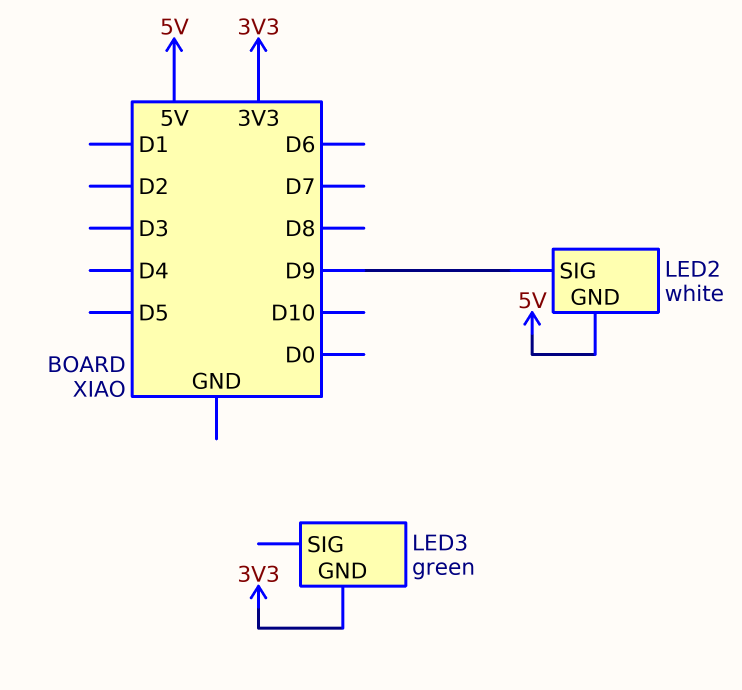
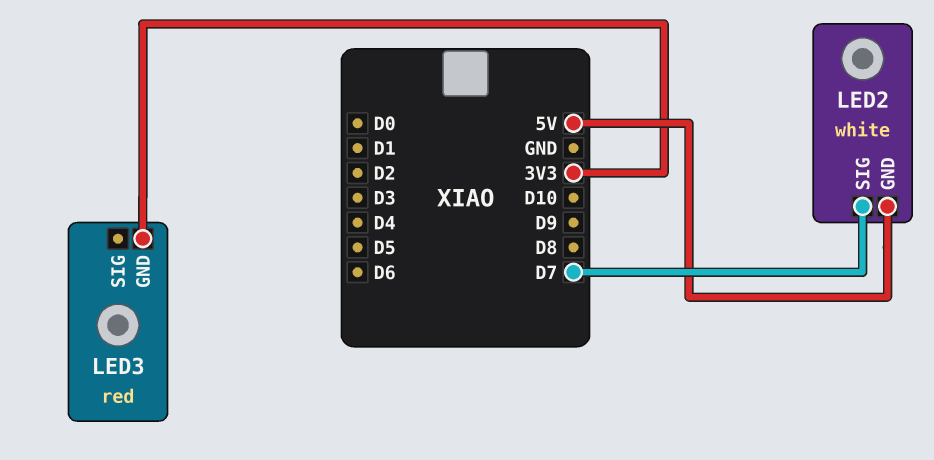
LED2 pin SIG: D9 -> D7
LED3: green -> red

